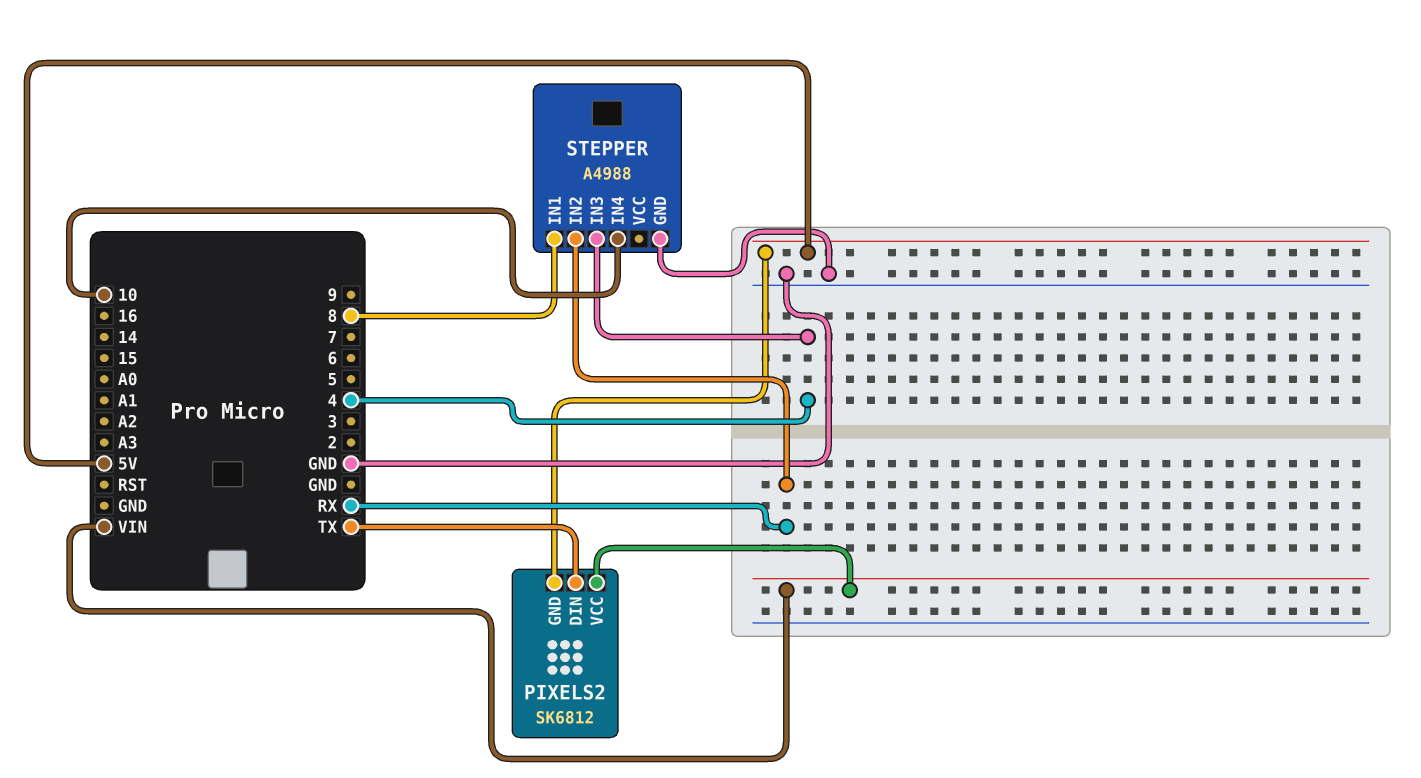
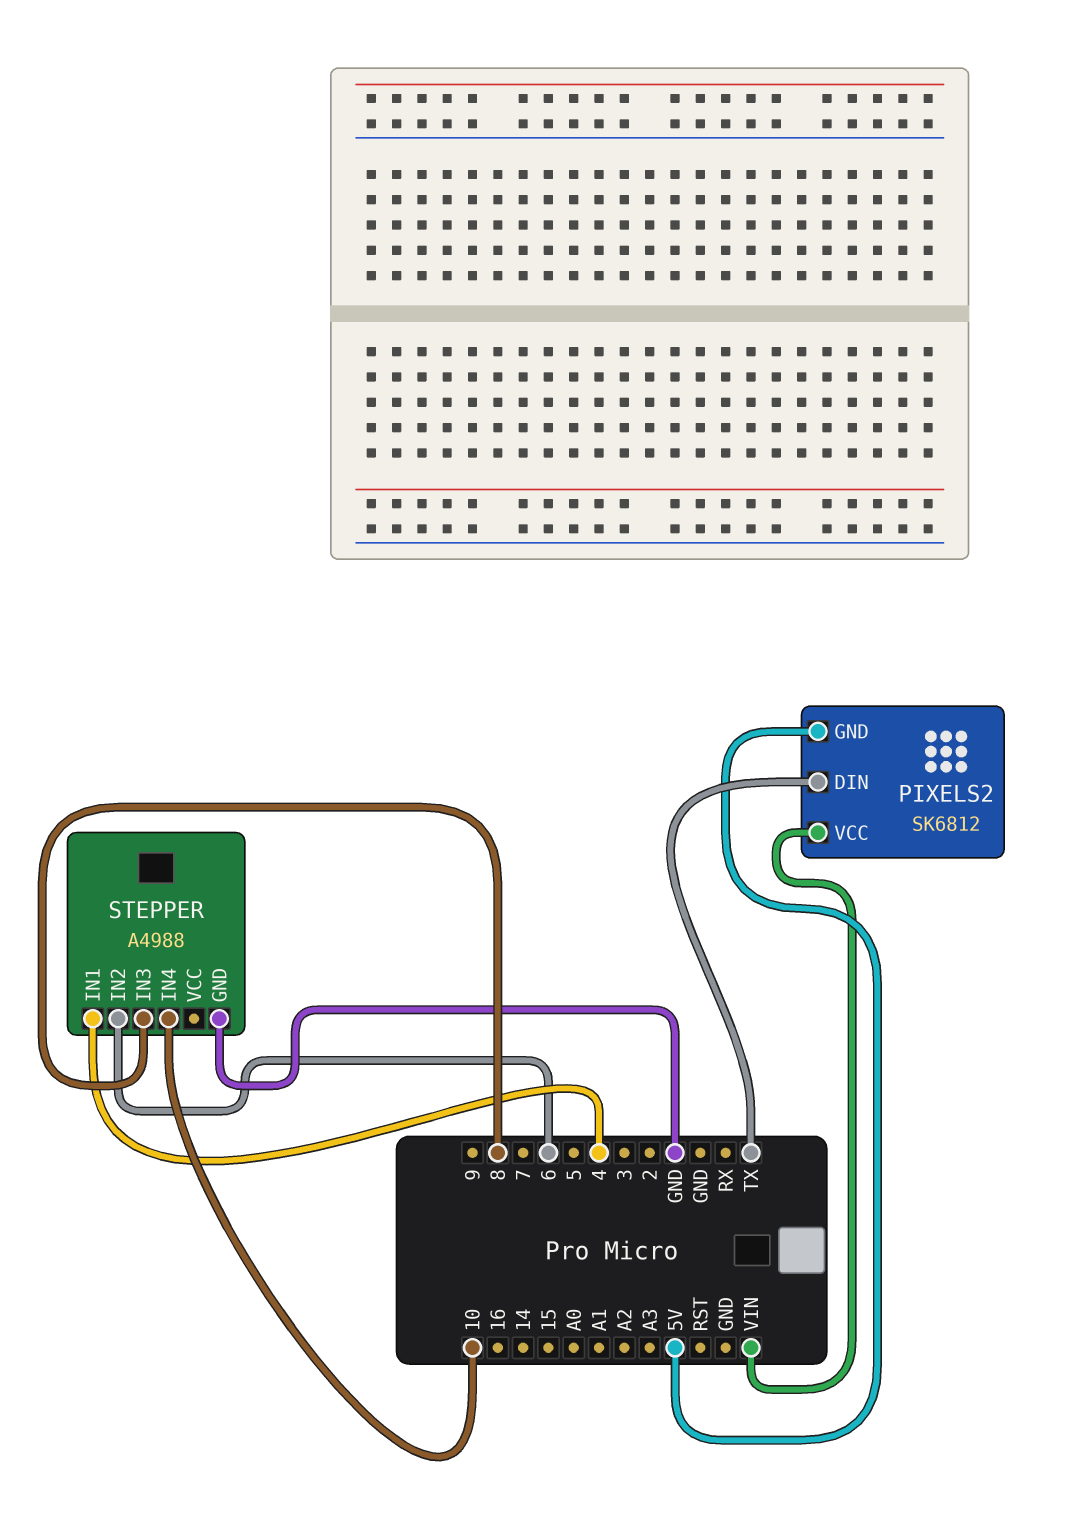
STEPPER pin IN1: 8 -> 4
STEPPER pin IN2: RX -> 6
STEPPER pin IN3: 4 -> 8

